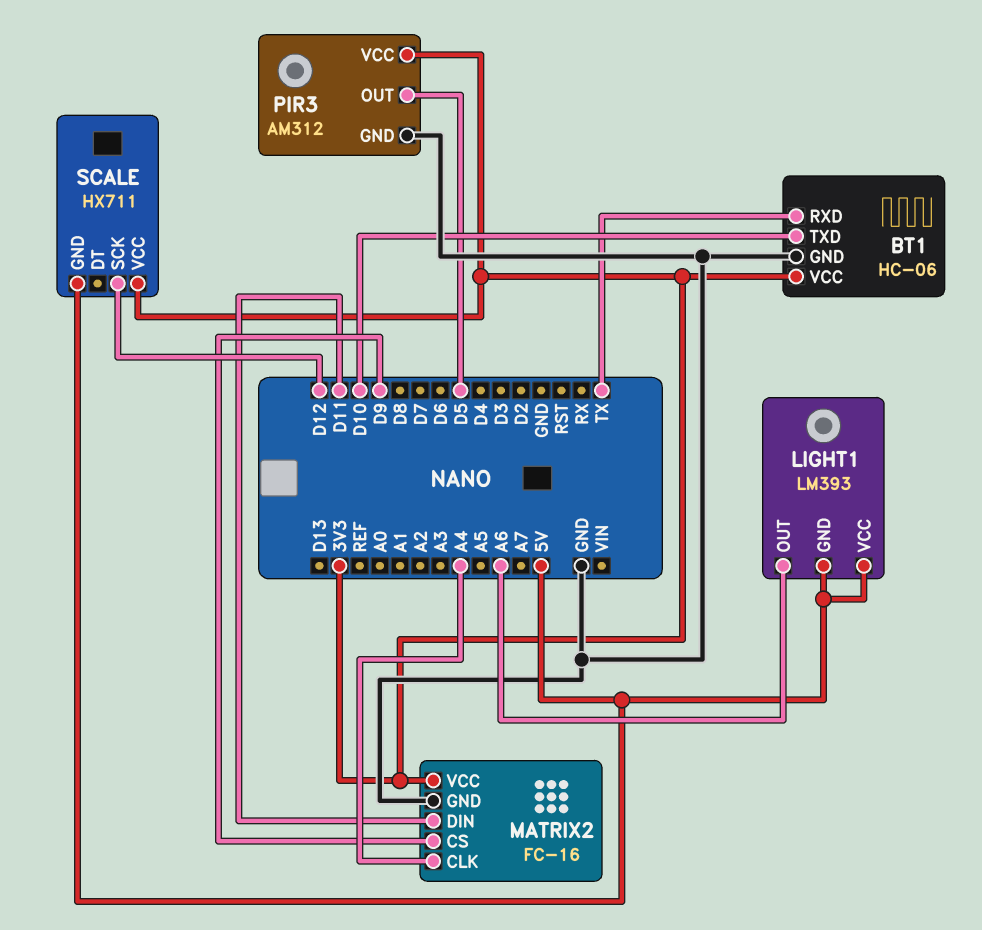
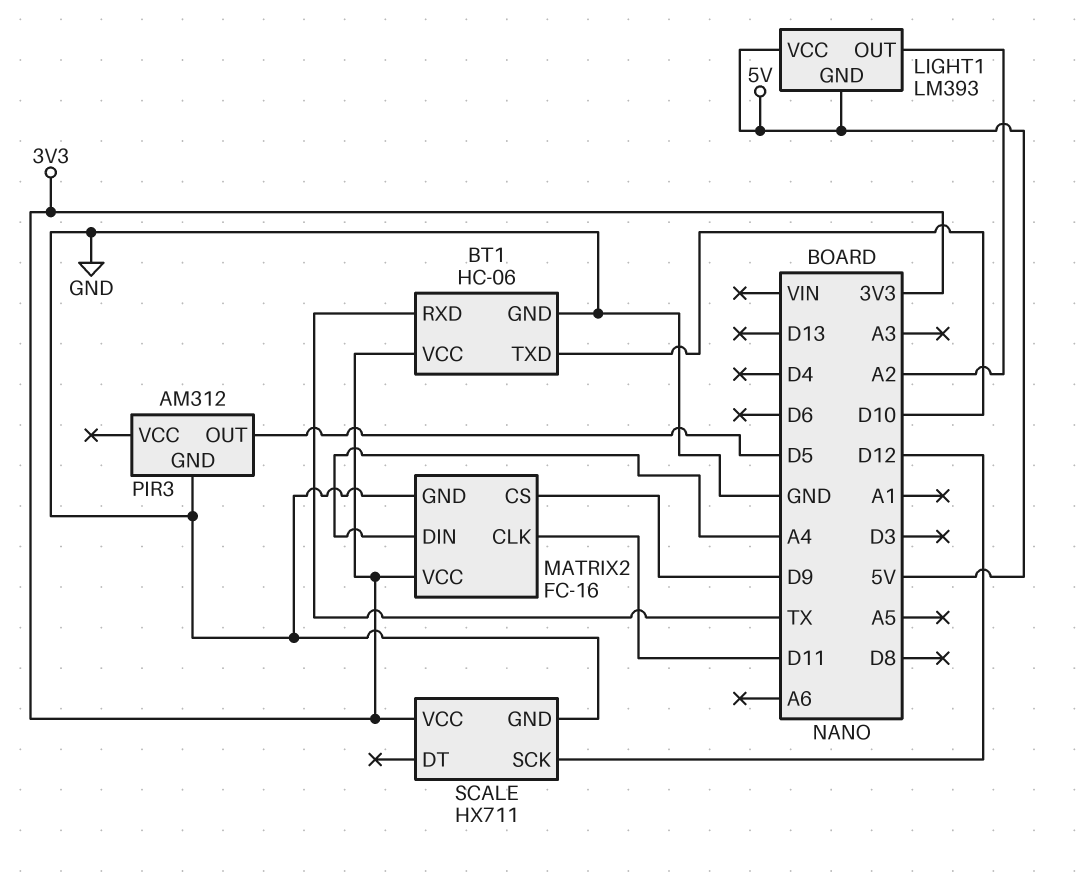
LIGHT1 pin OUT: A6 -> A2
MATRIX2 pin CLK: A4 -> D11
MATRIX2 pin DIN: D11 -> A4
PIR3 pin VCC: 3V3 -> none
SCALE pin GND: 5V -> GND

